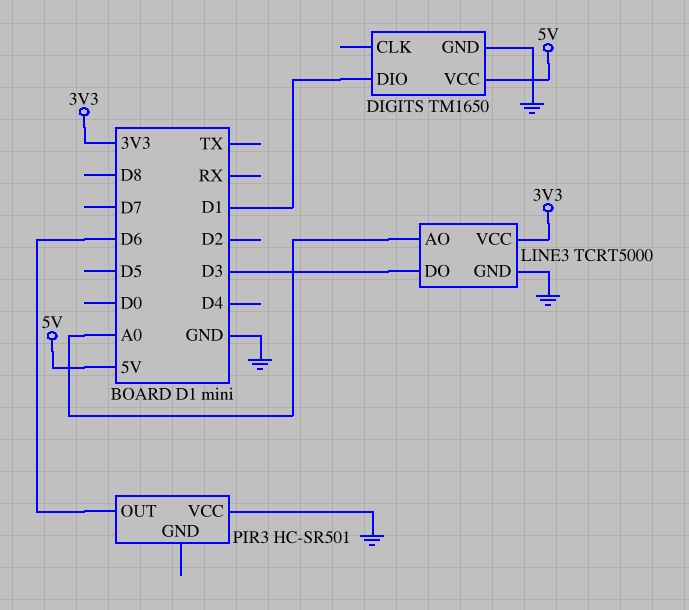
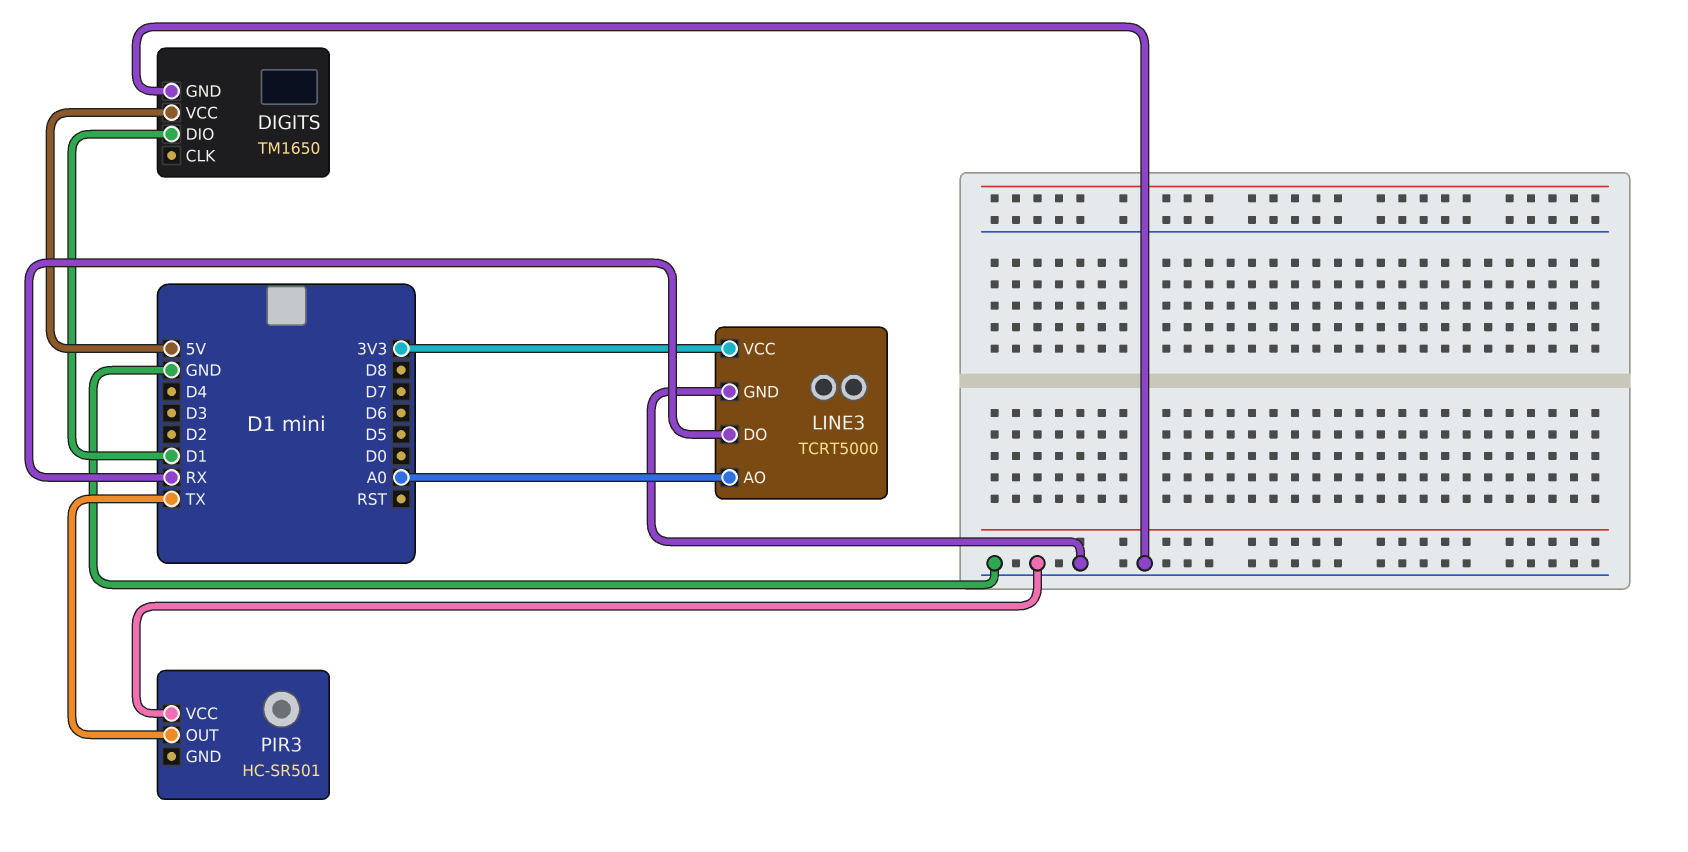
LINE3 pin DO: D3 -> RX
PIR3 pin OUT: D6 -> TX

